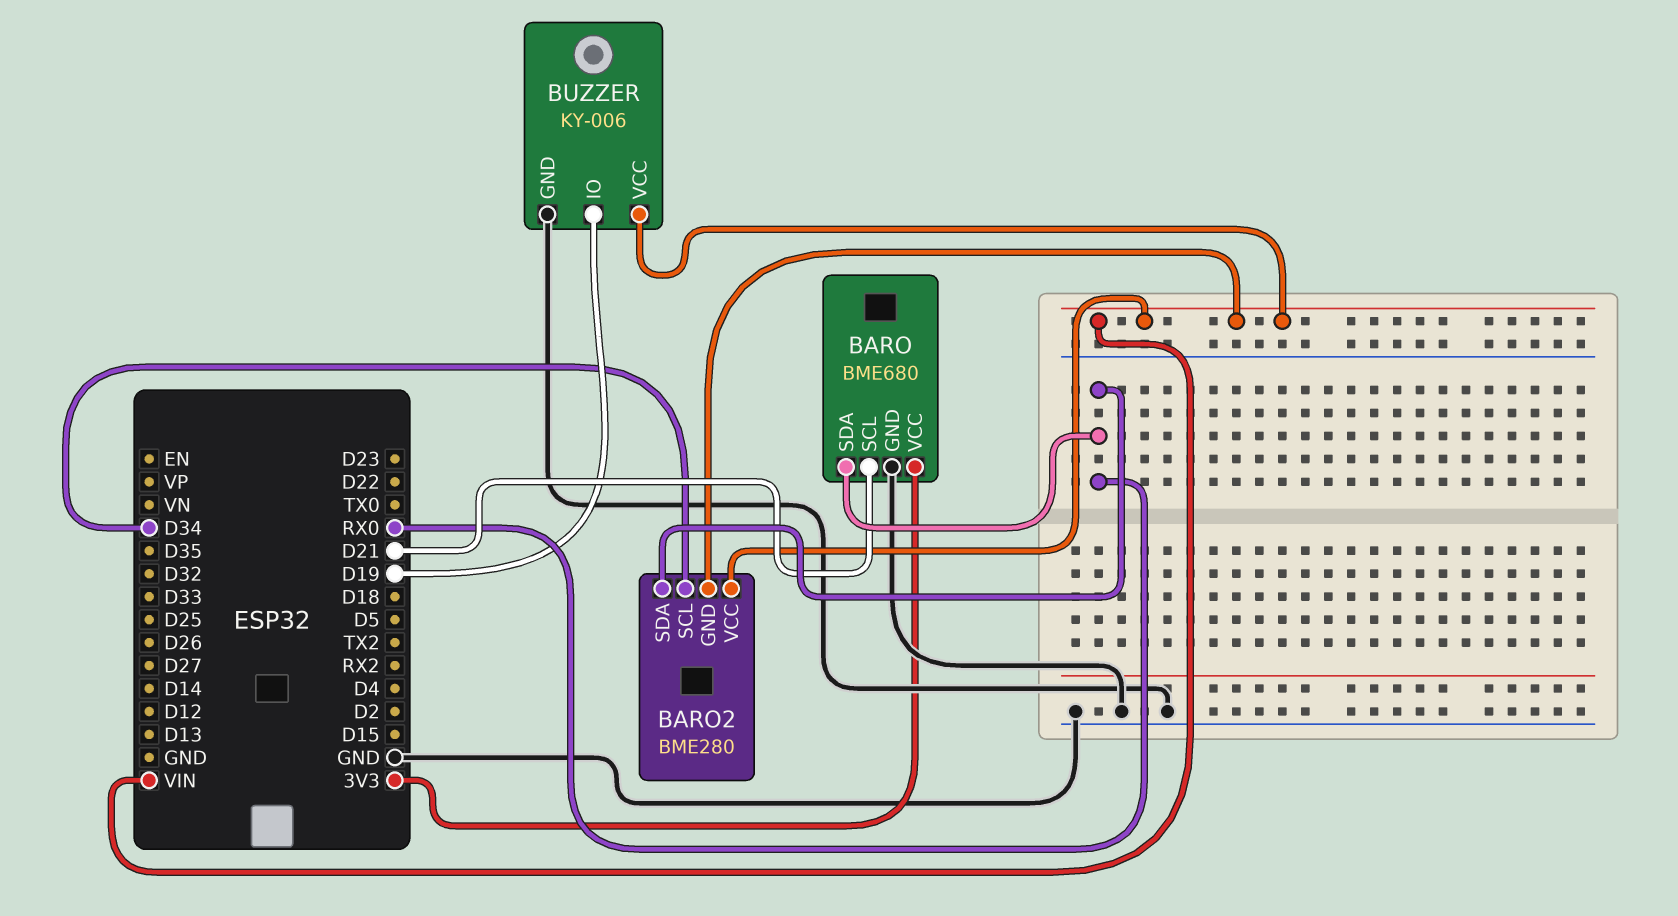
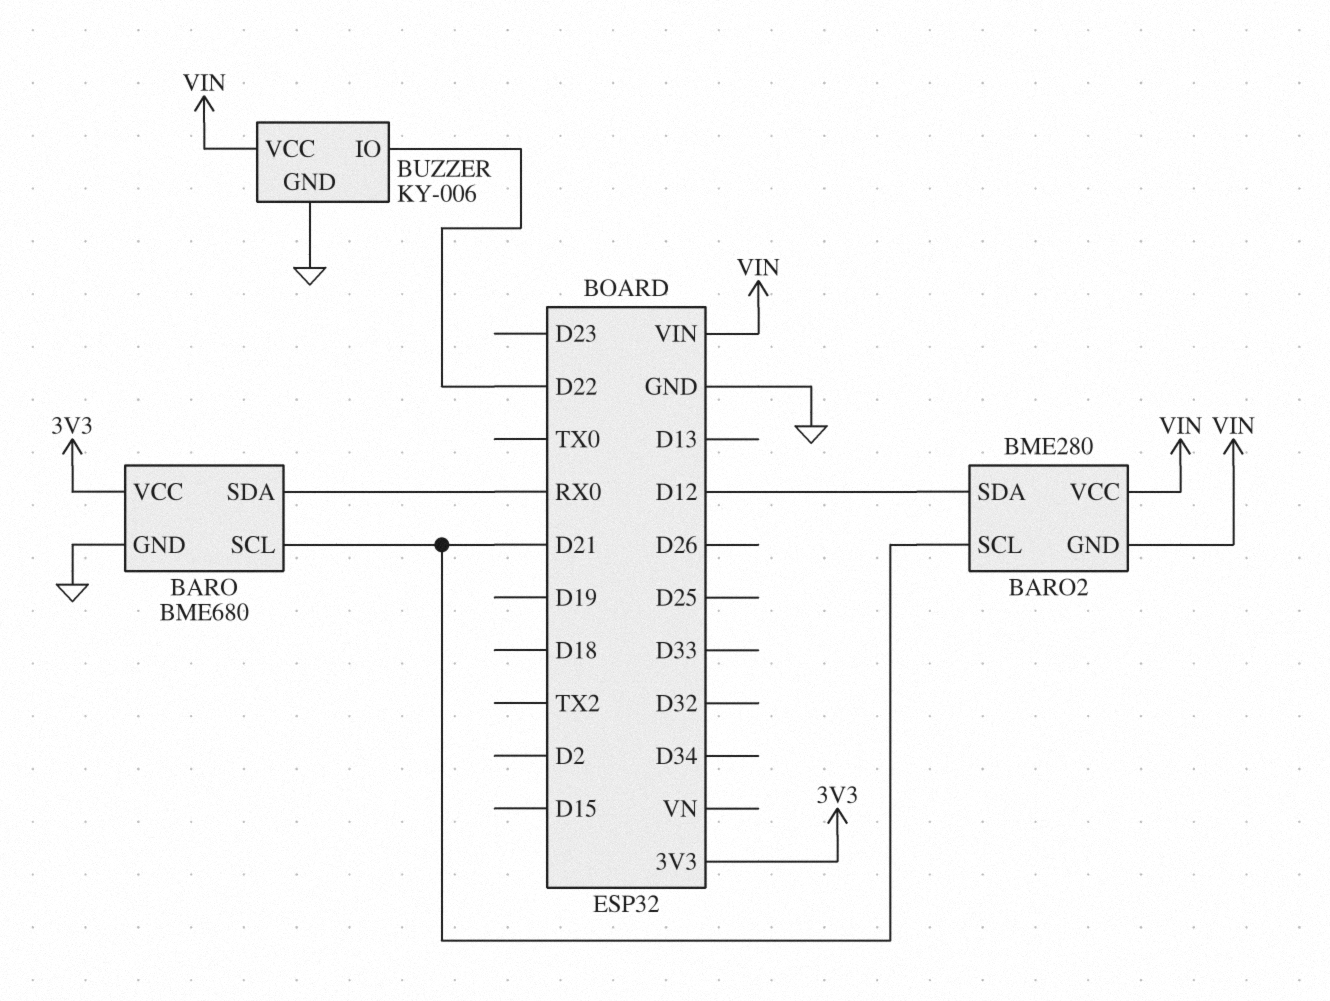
BARO2 pin SCL: D34 -> D21
BARO2 pin SDA: RX0 -> D12
BUZZER pin IO: D19 -> D22

